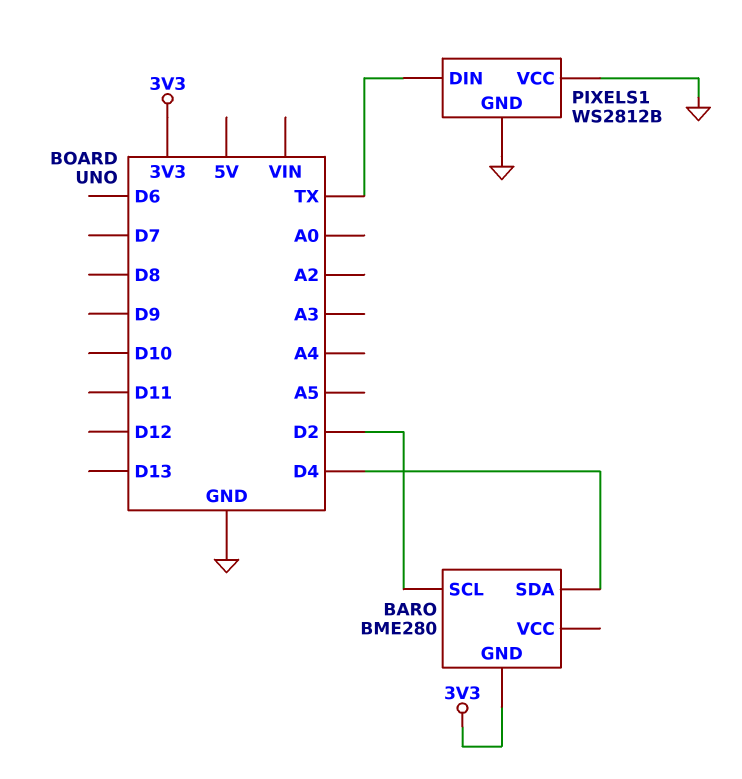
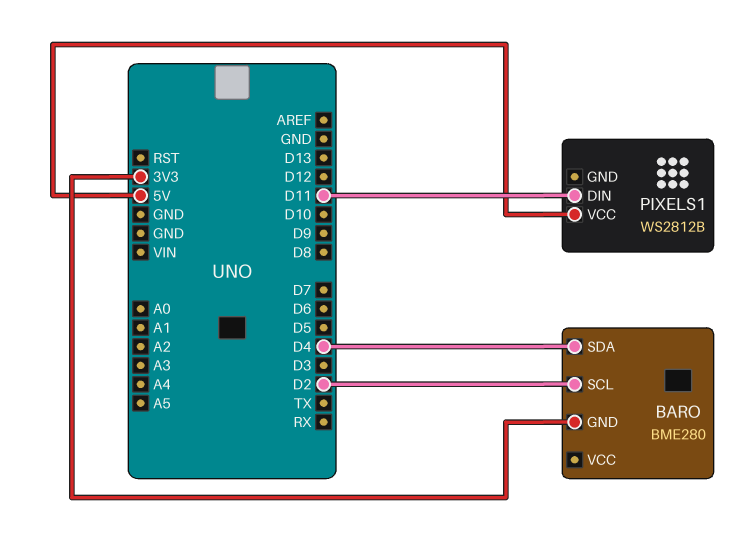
PIXELS1 pin DIN: TX -> D11
PIXELS1 pin GND: GND -> none
PIXELS1 pin VCC: GND -> 5V

